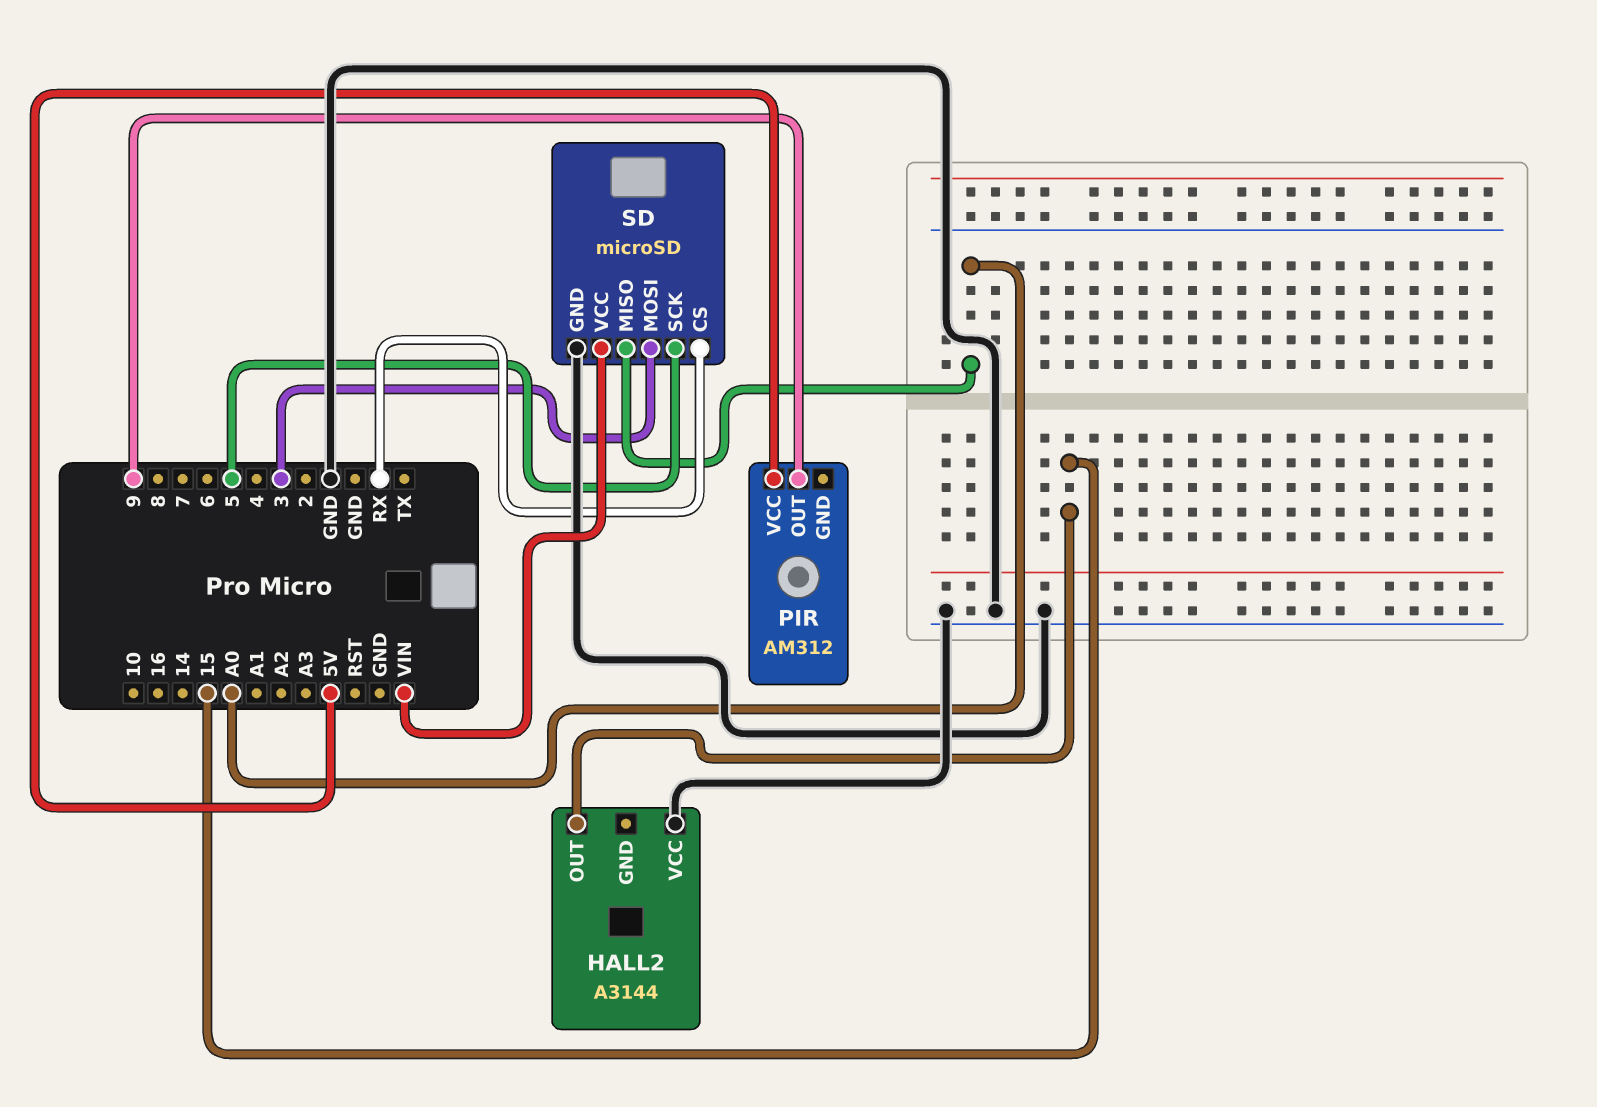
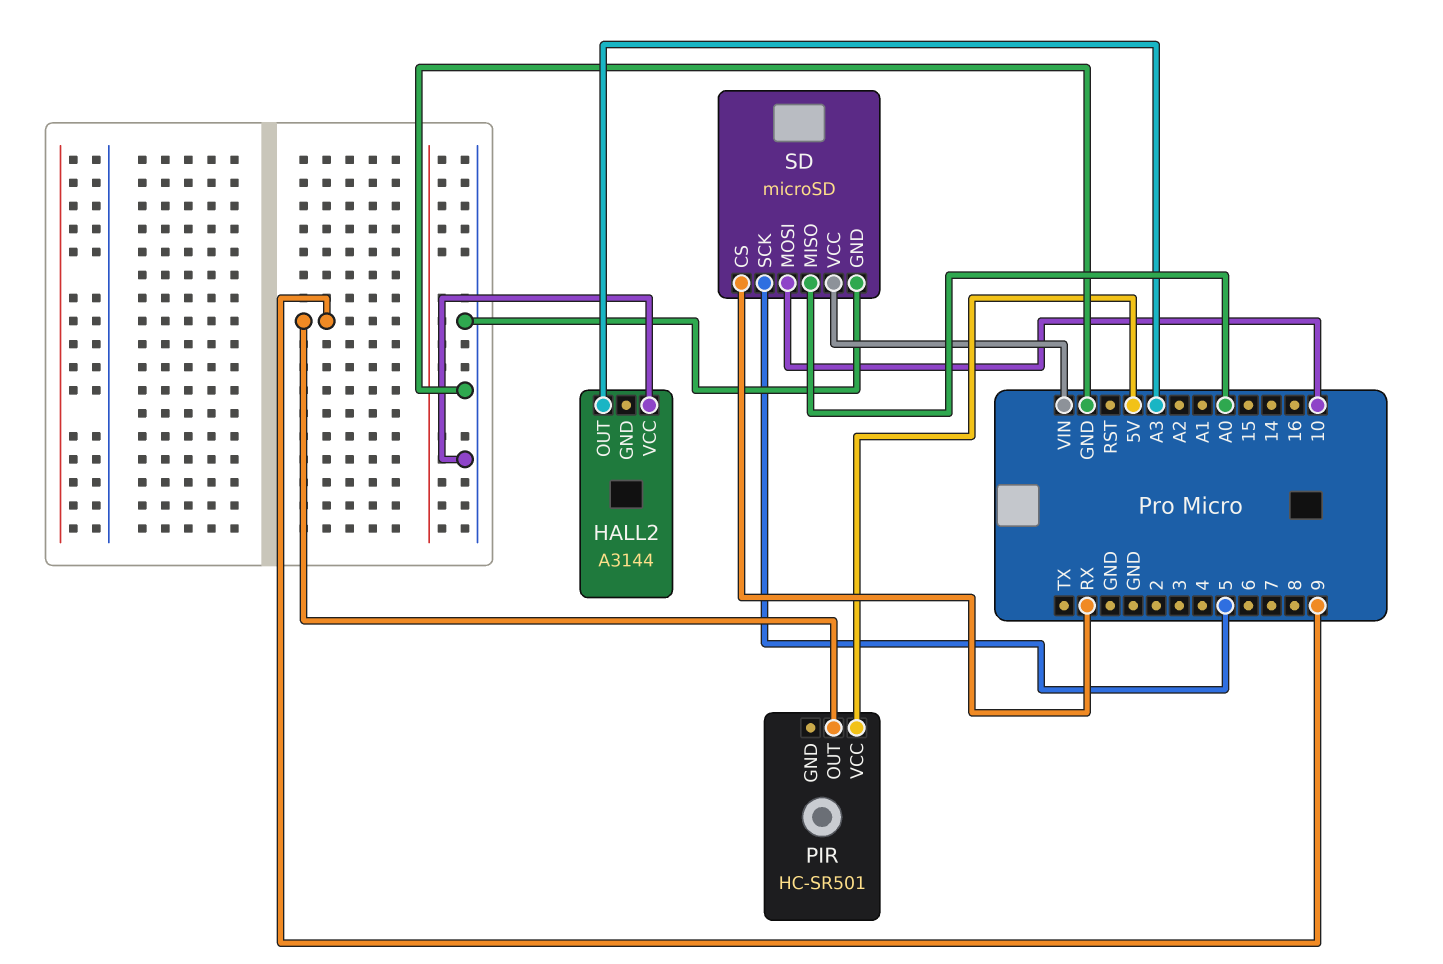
HALL2 pin OUT: 15 -> A3
PIR: AM312 -> HC-SR501
SD pin MOSI: 3 -> 10

